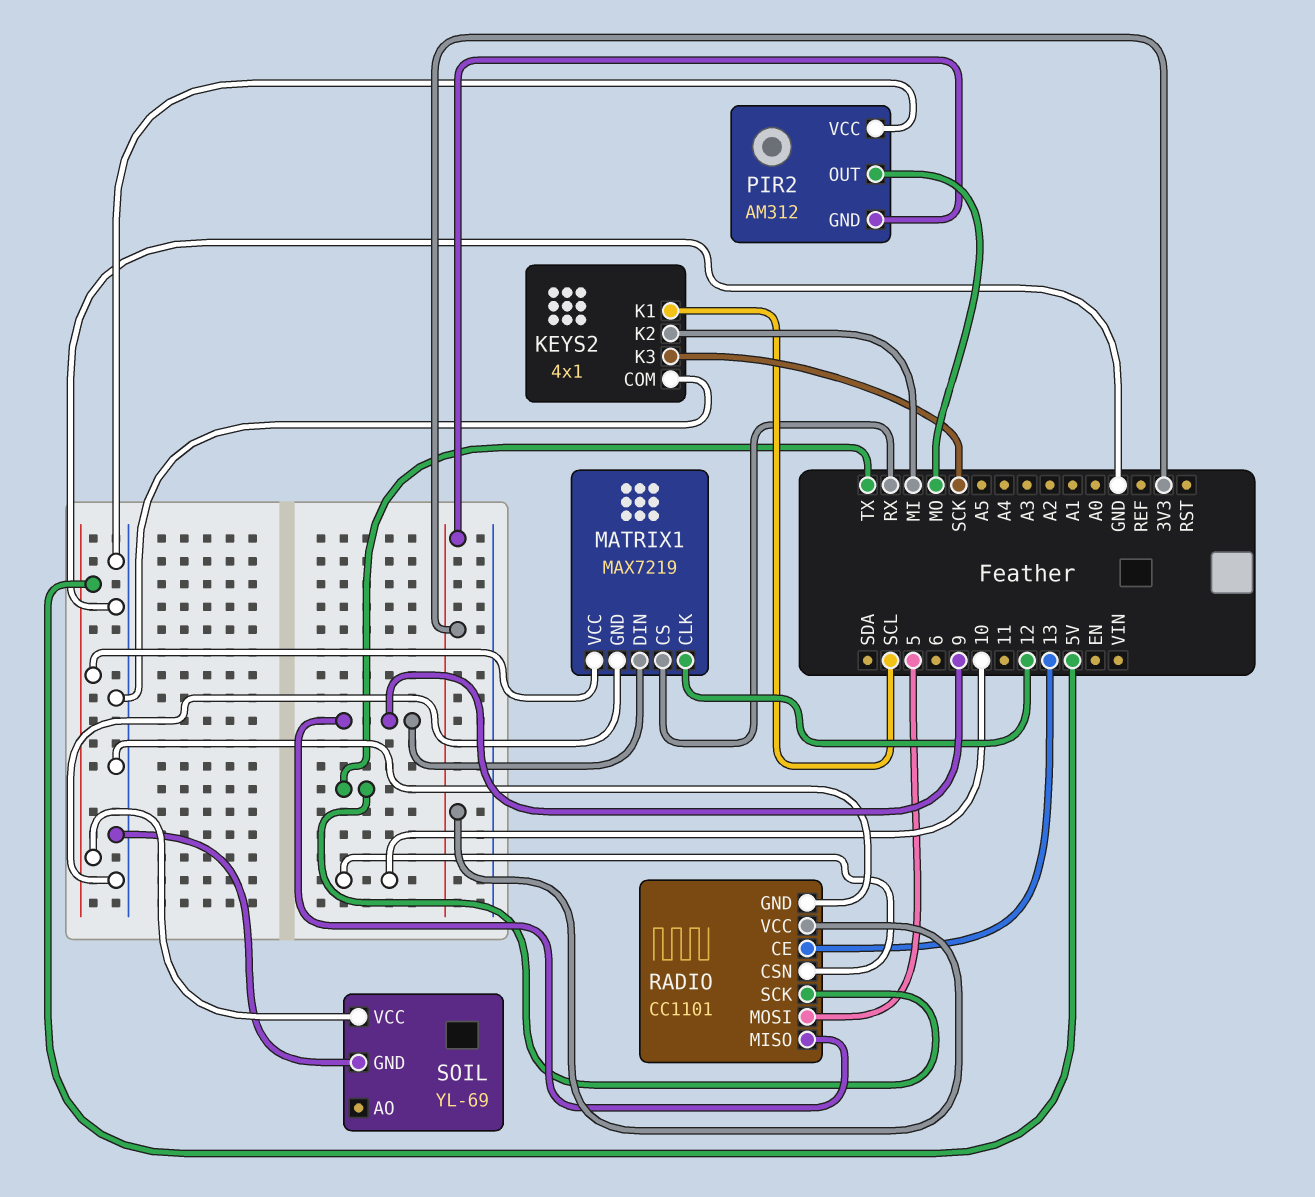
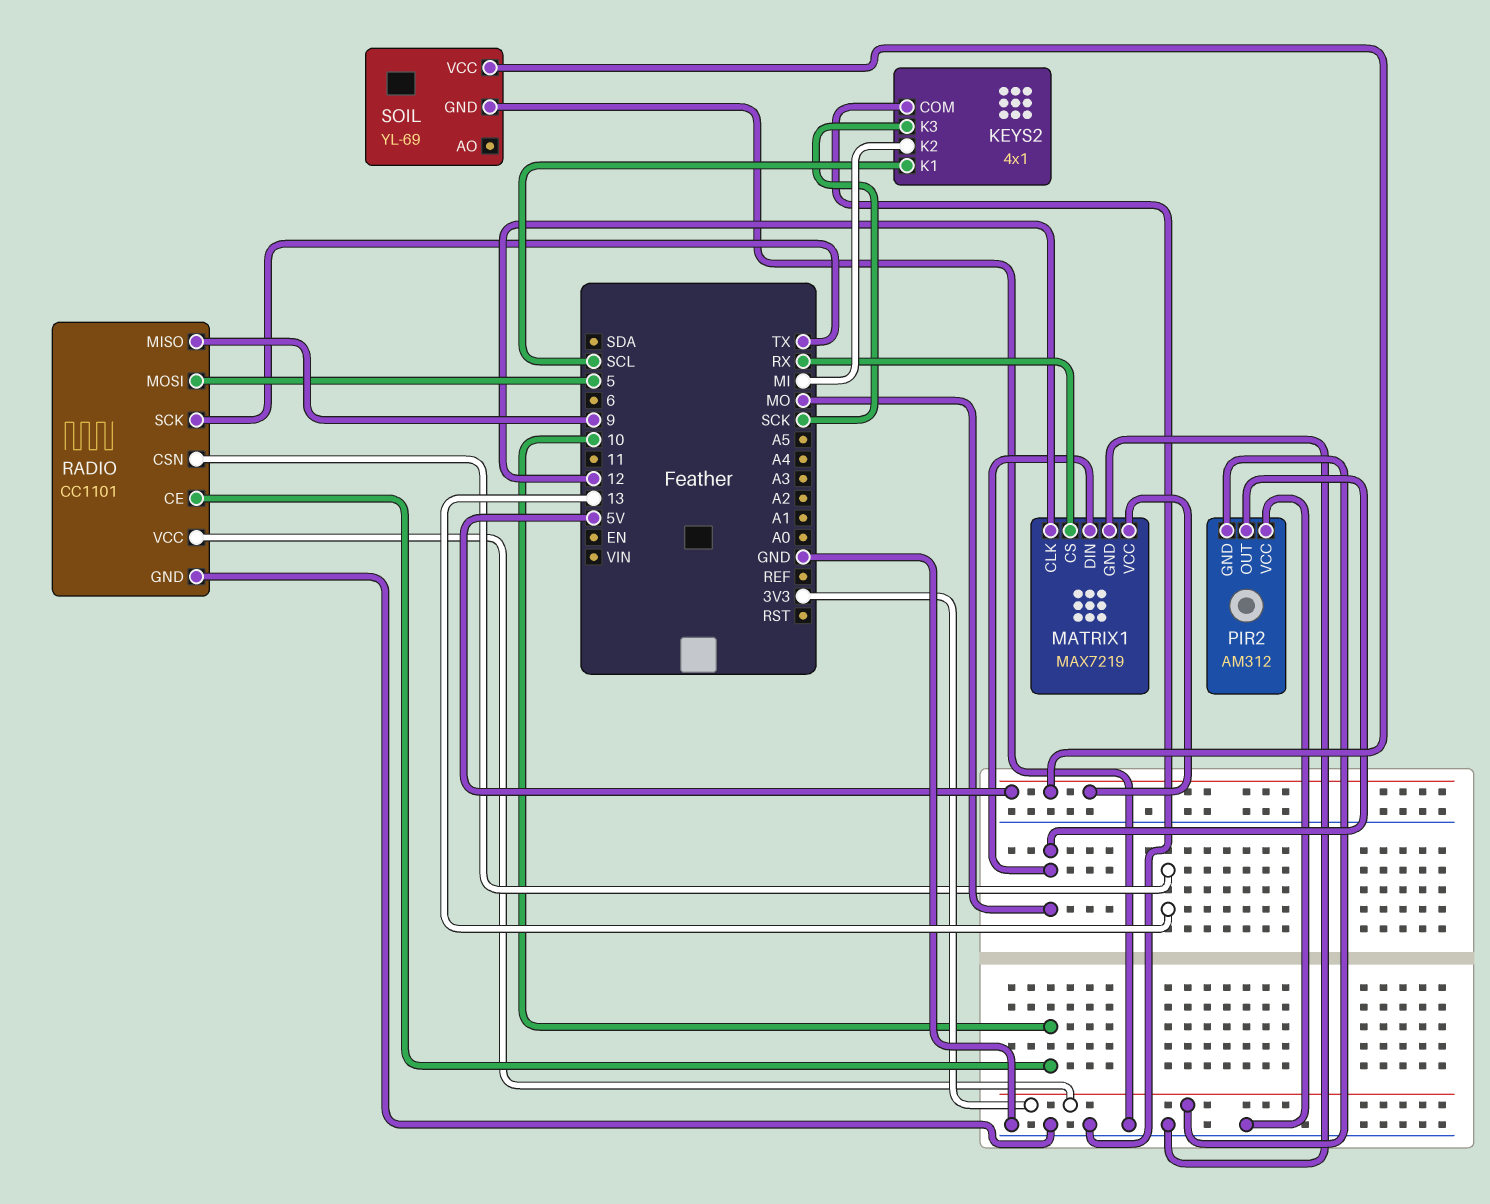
MATRIX1 pin DIN: 9 -> MO
RADIO pin CE: 13 -> 10
RADIO pin CSN: 10 -> 13

